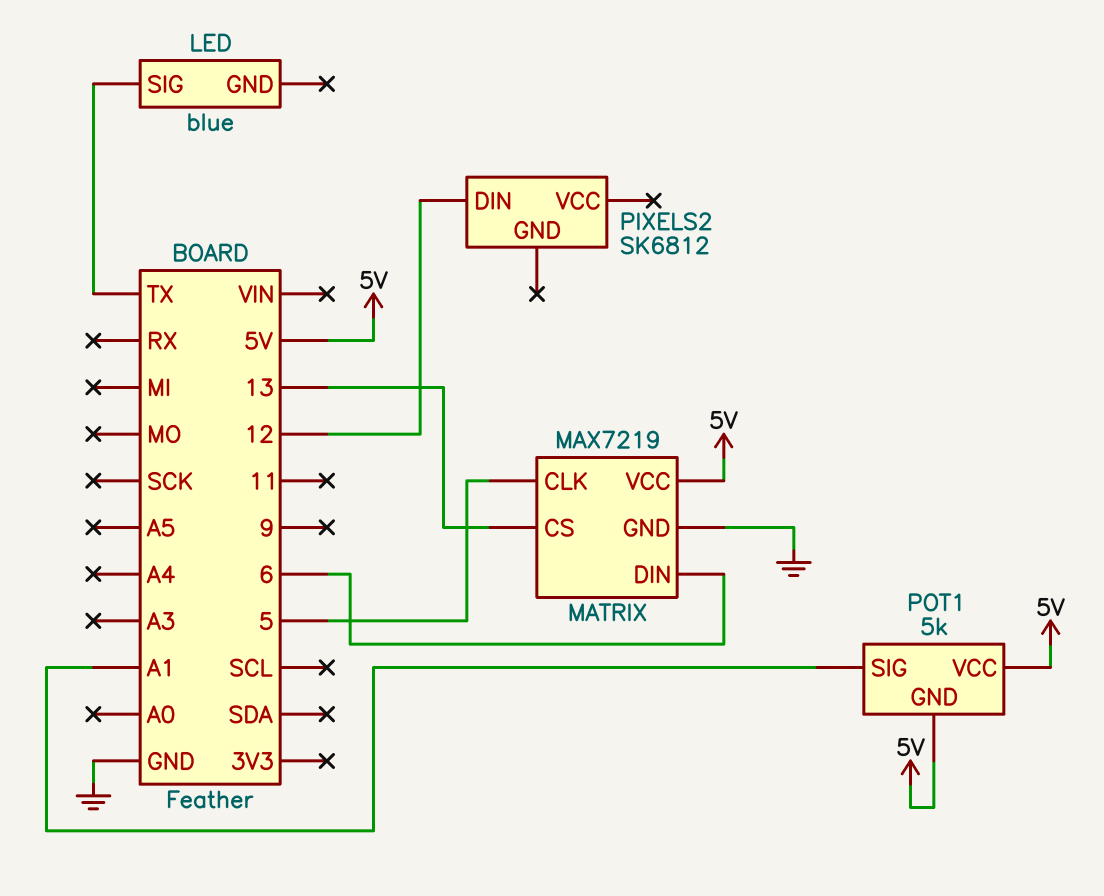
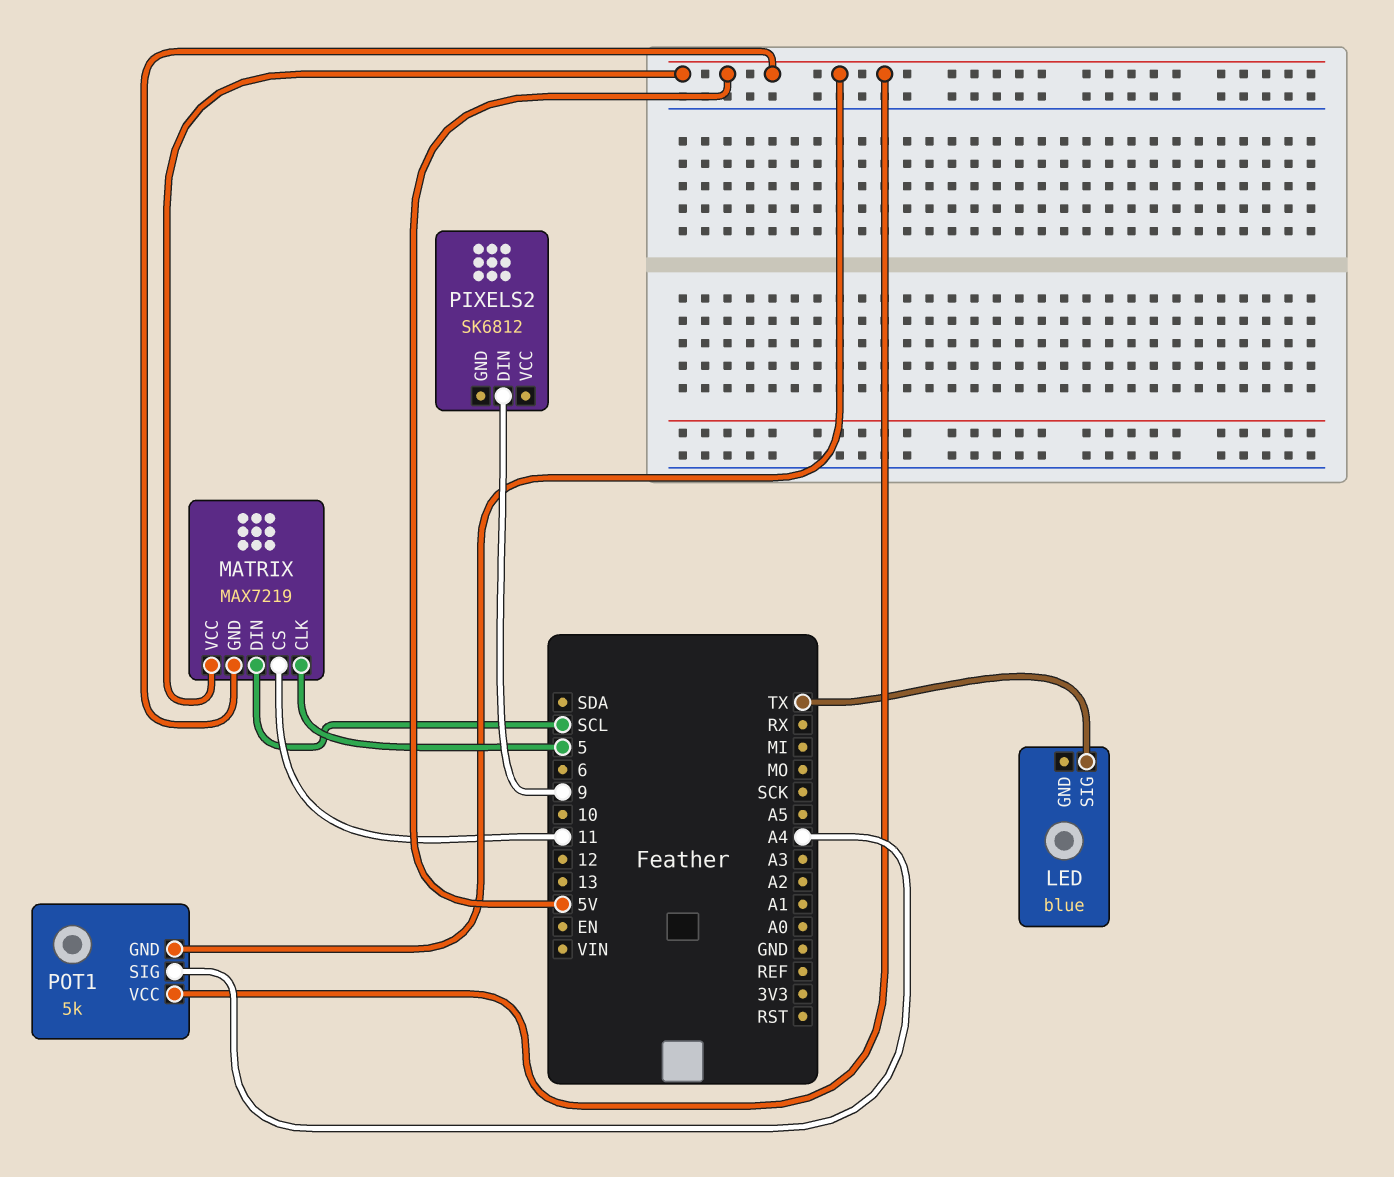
MATRIX pin CS: 13 -> 11
MATRIX pin DIN: 6 -> SCL
MATRIX pin GND: GND -> 5V
PIXELS2 pin DIN: 12 -> 9
POT1 pin SIG: A1 -> A4

